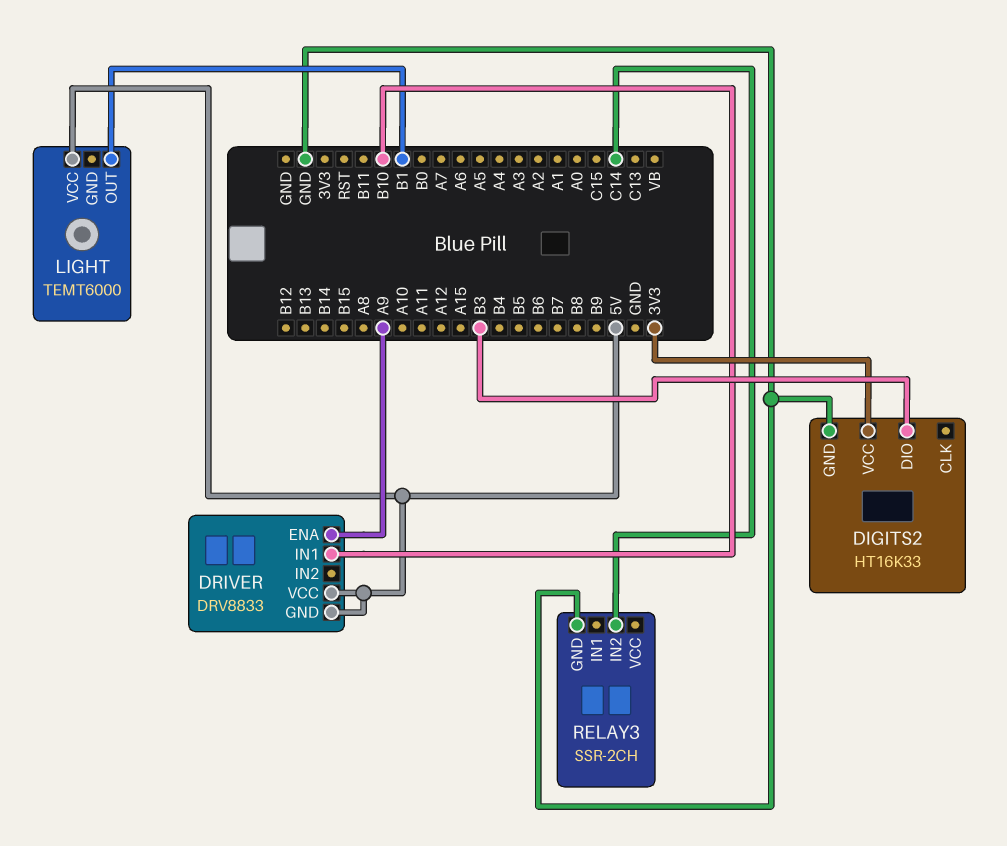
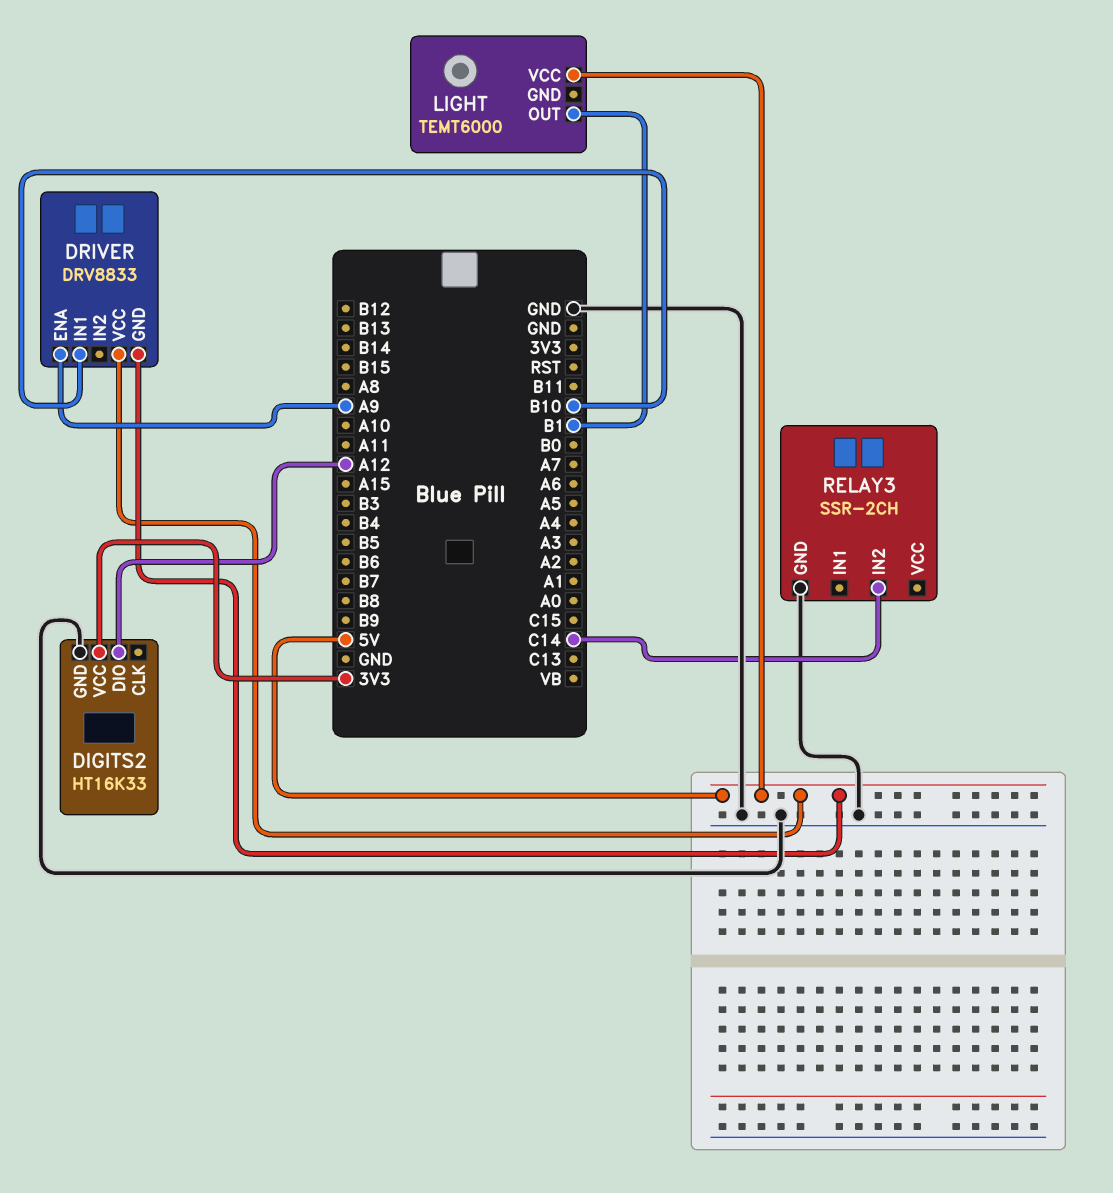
DIGITS2 pin DIO: B3 -> A12

